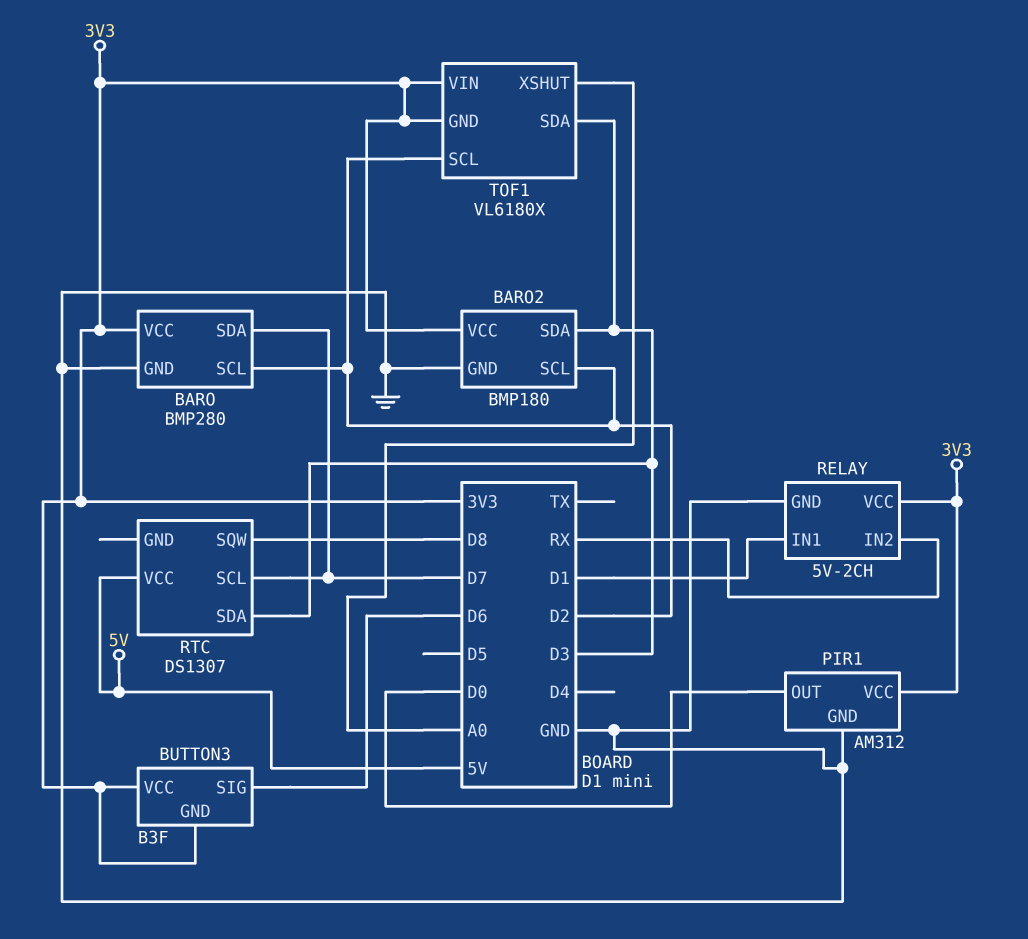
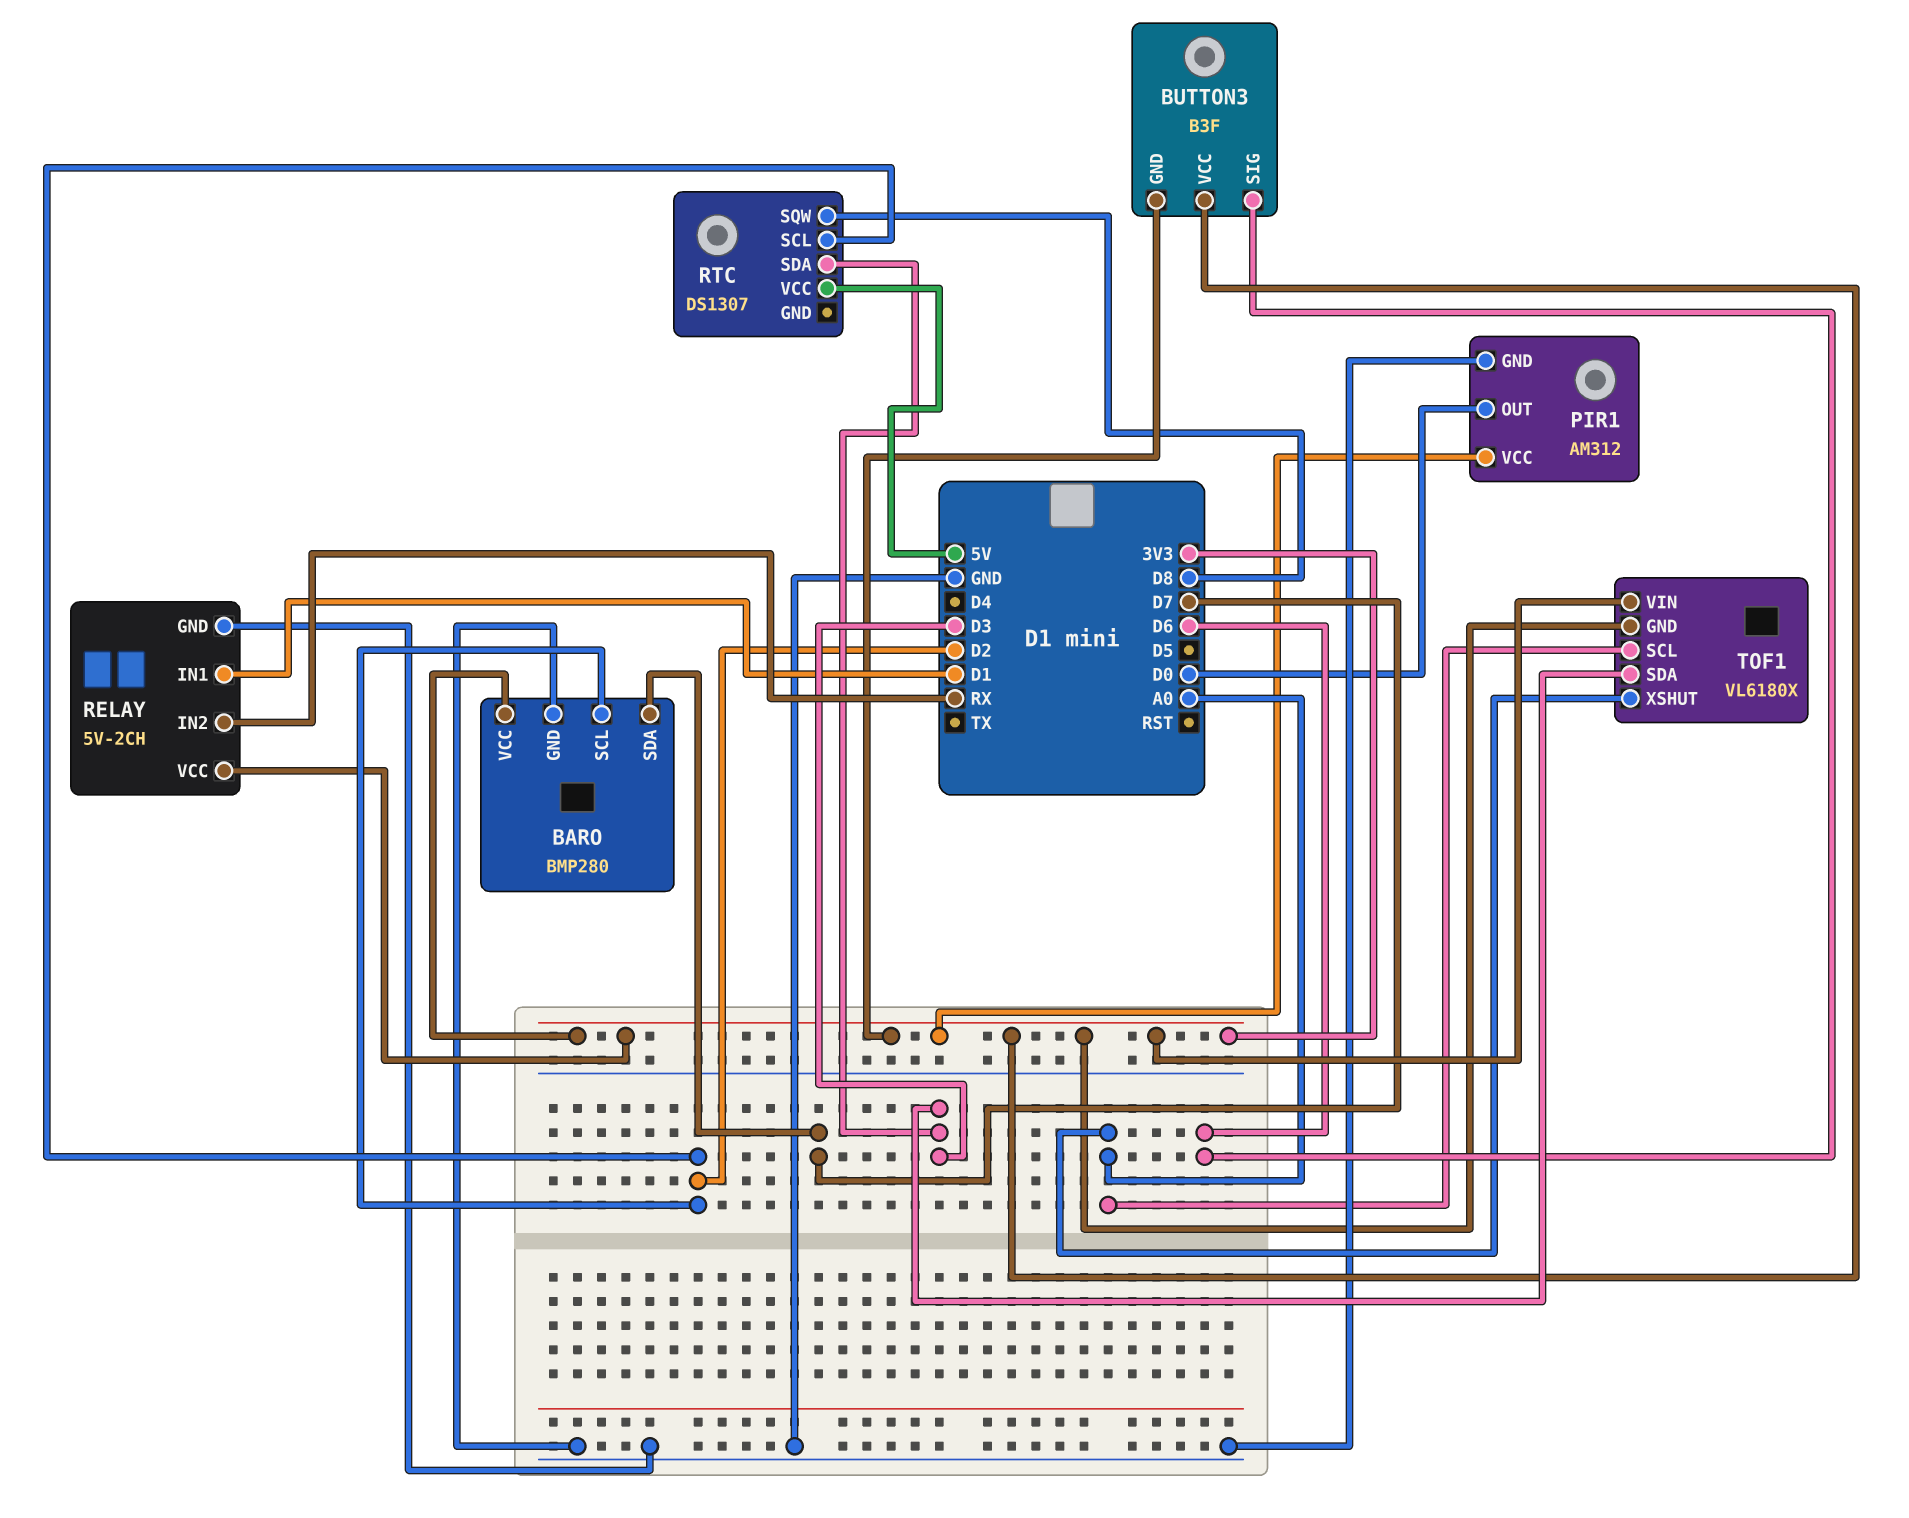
BARO2: BMP180 -> none
BARO2 pin GND: GND -> none
BARO2 pin SCL: D2 -> none
BARO2 pin SDA: D3 -> none
BARO2 pin VCC: 3V3 -> none
RTC pin SCL: D7 -> D2
TOF1 pin SCL: D2 -> A0

